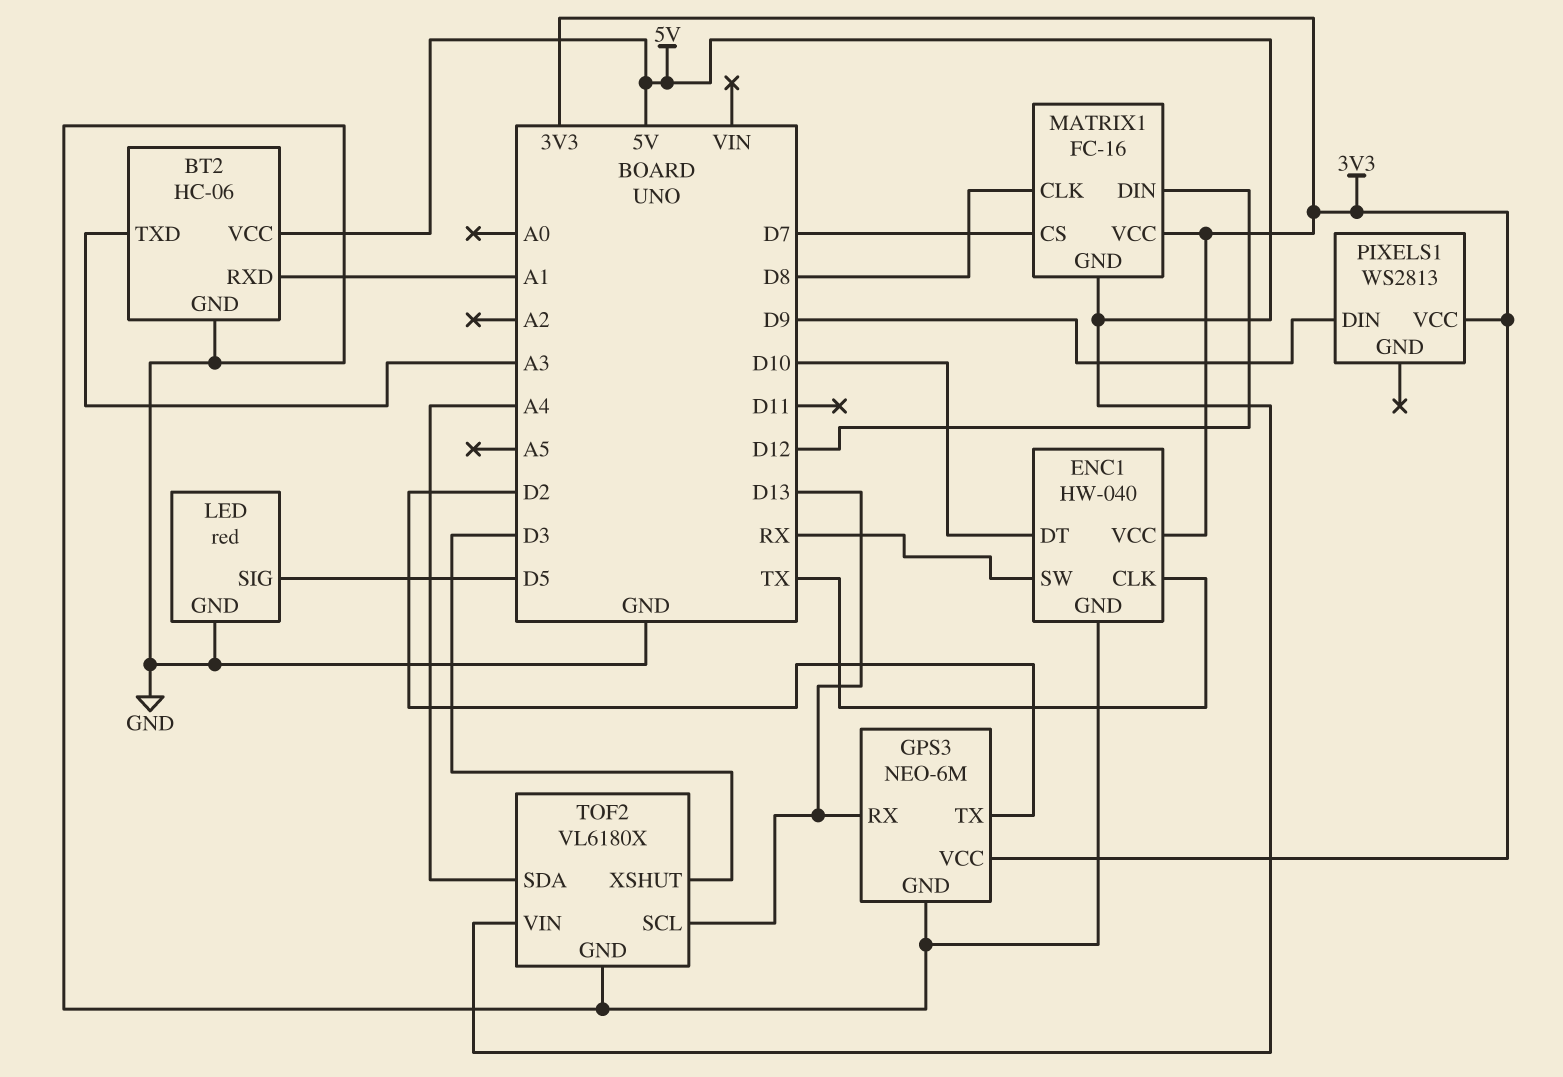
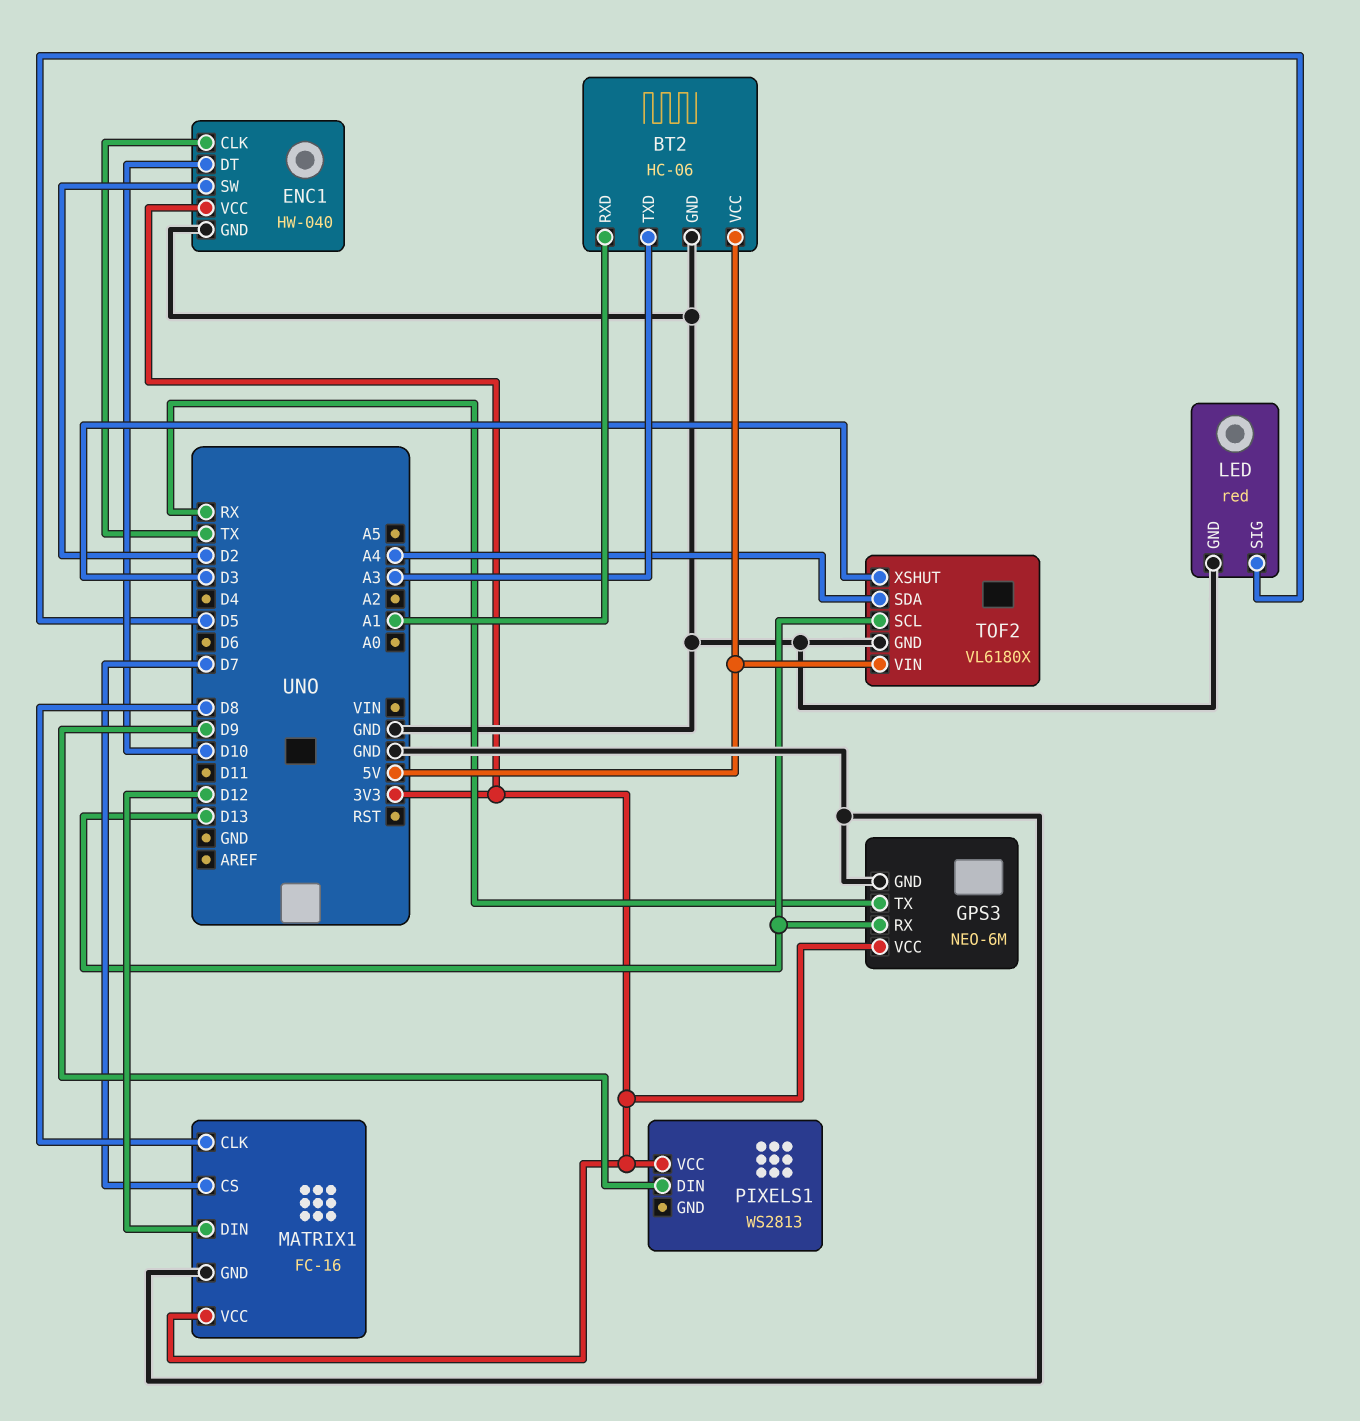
ENC1 pin SW: RX -> D2
GPS3 pin TX: D2 -> RX
MATRIX1 pin GND: 5V -> GND

